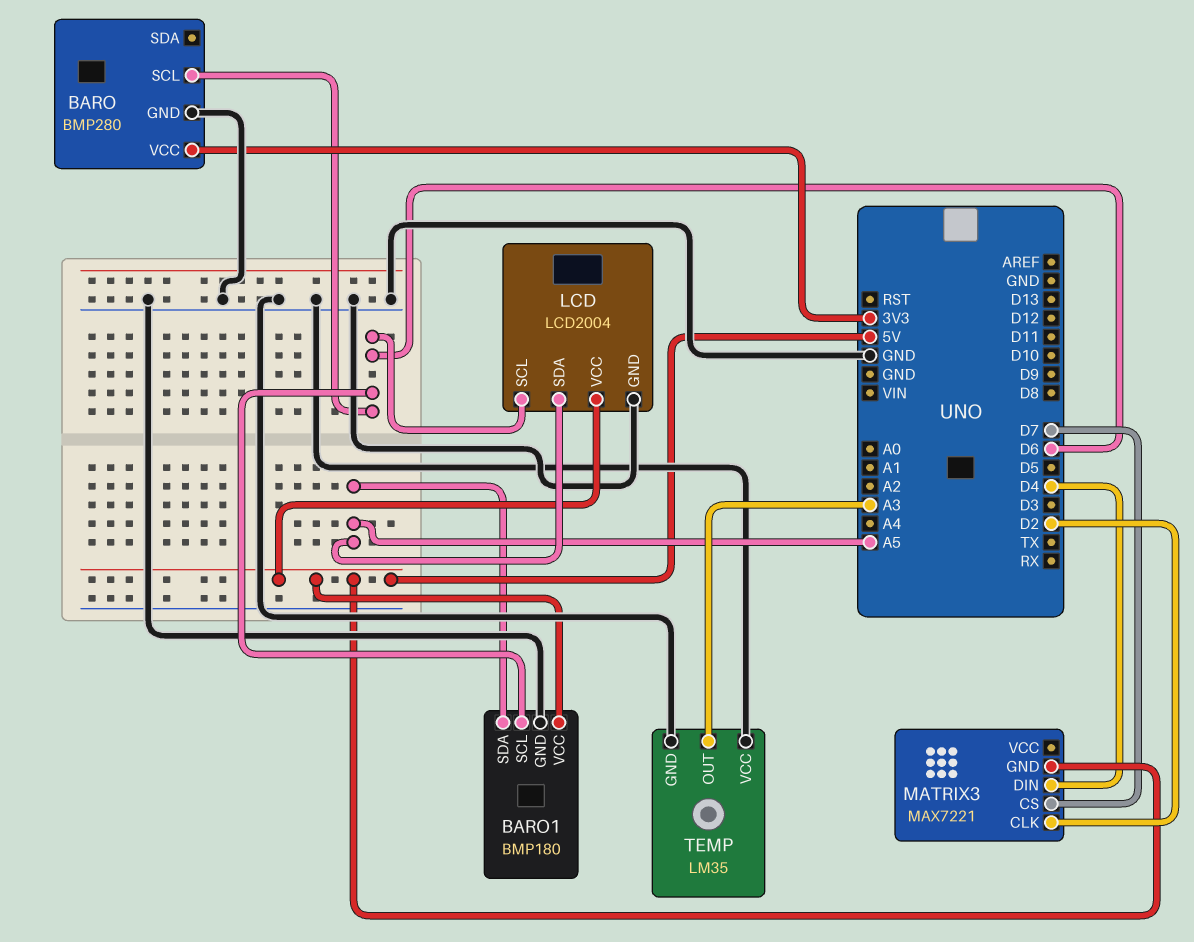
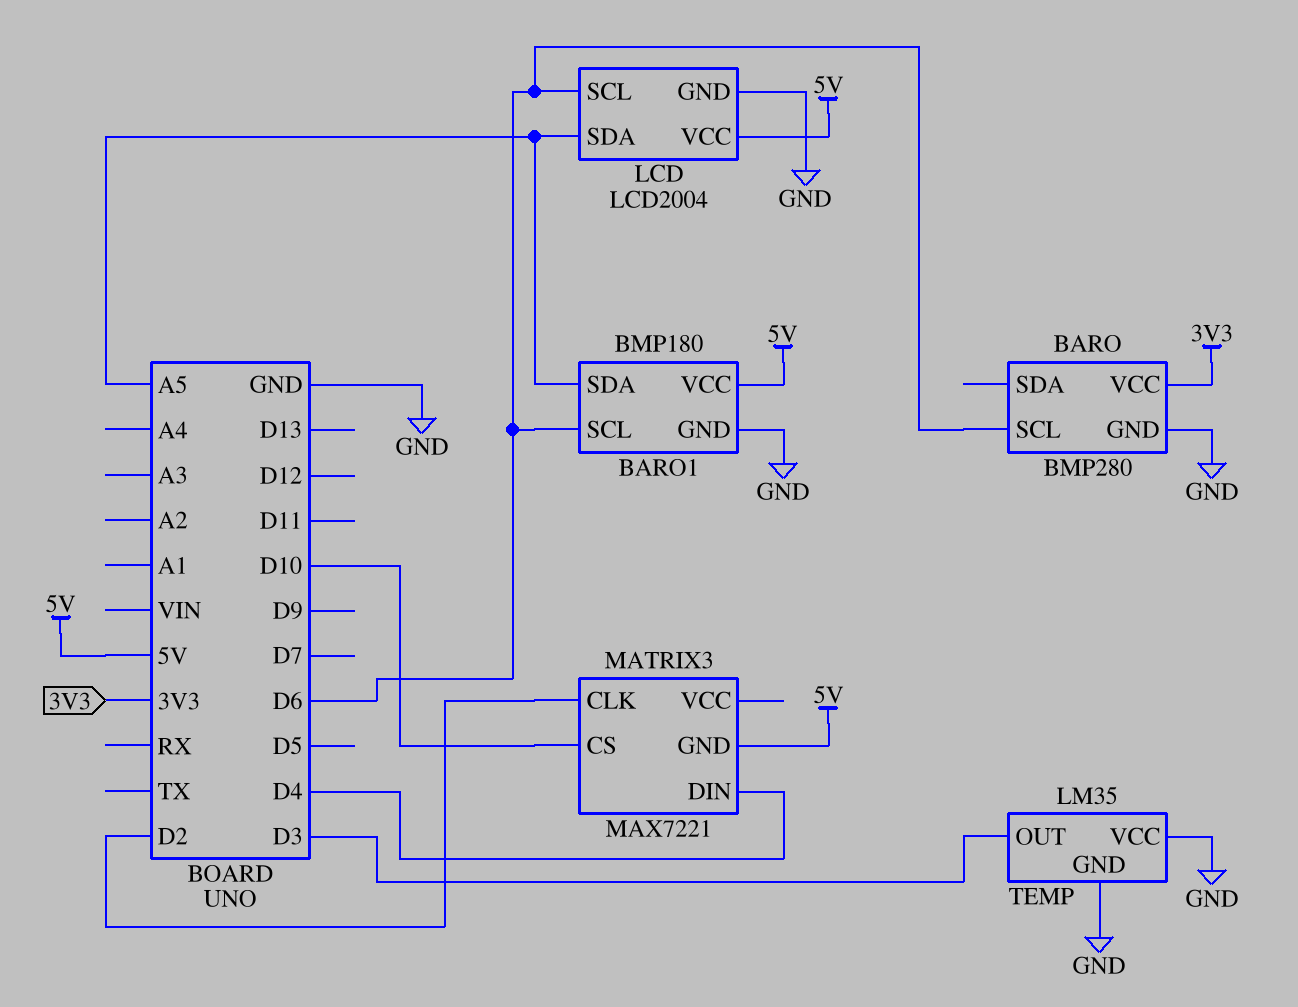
MATRIX3 pin CS: D7 -> D10
TEMP pin OUT: A3 -> D3

